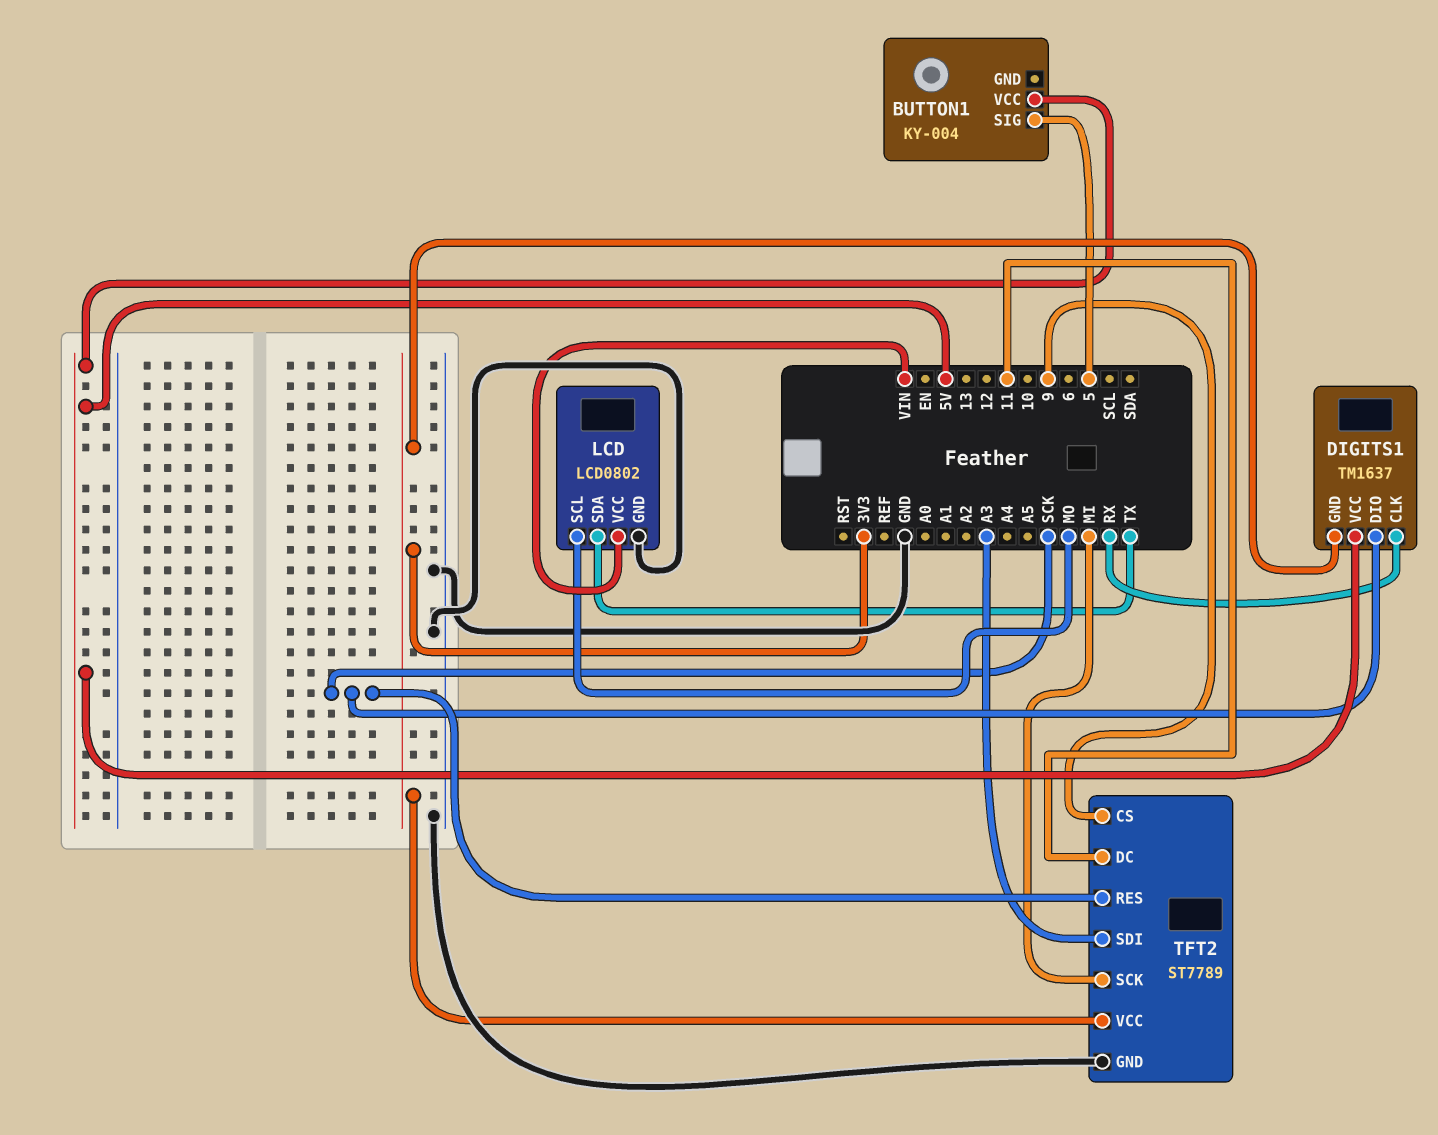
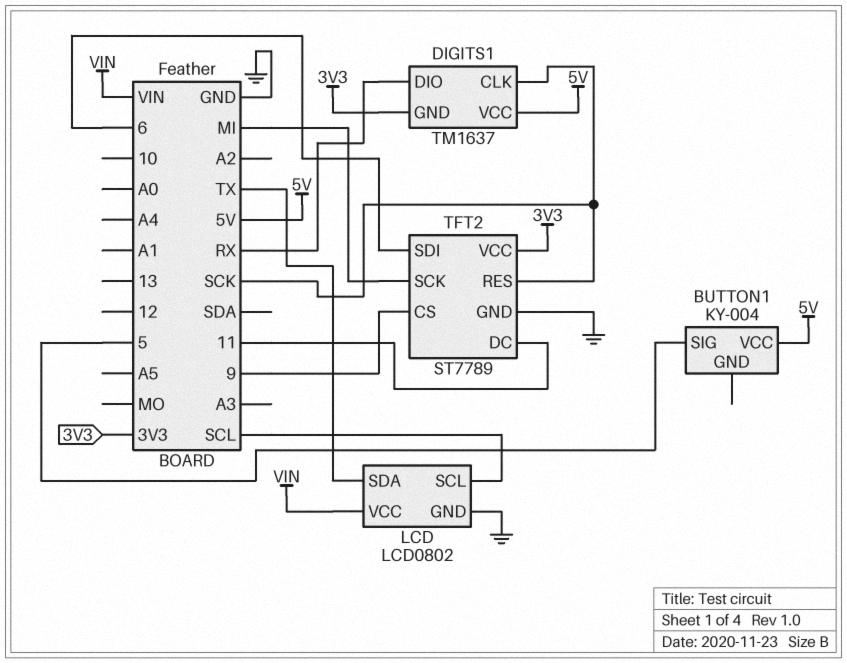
DIGITS1 pin CLK: RX -> SCK
DIGITS1 pin DIO: SCK -> RX
LCD pin SCL: MO -> SCL
TFT2 pin SDI: A3 -> 6

